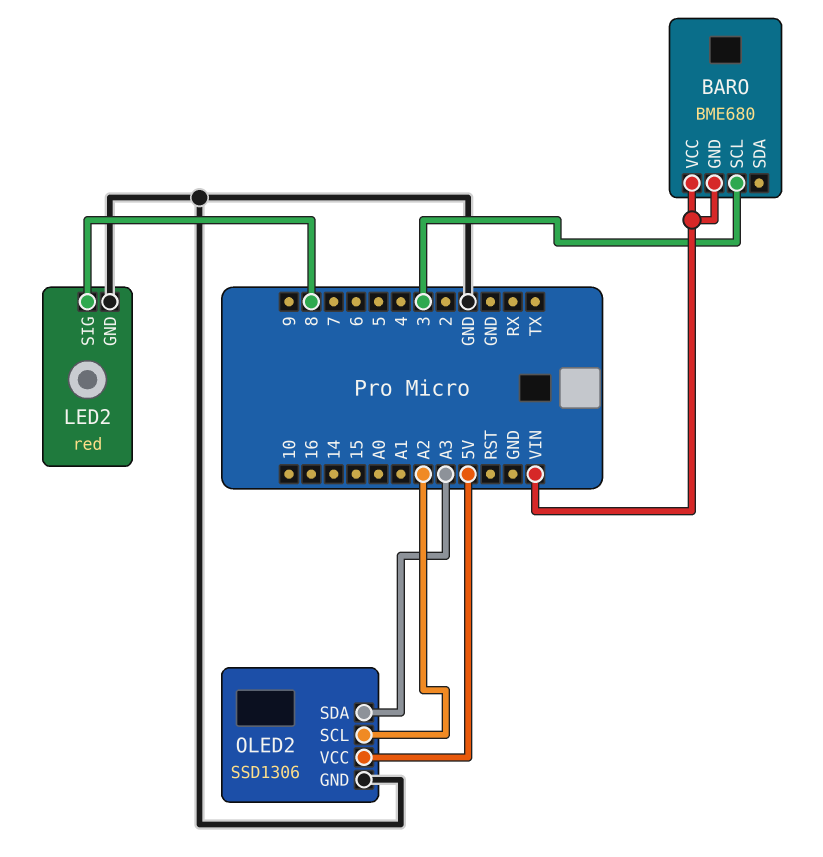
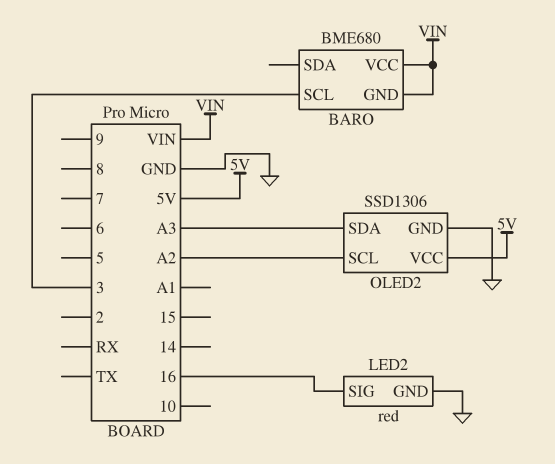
LED2 pin SIG: 8 -> 16

